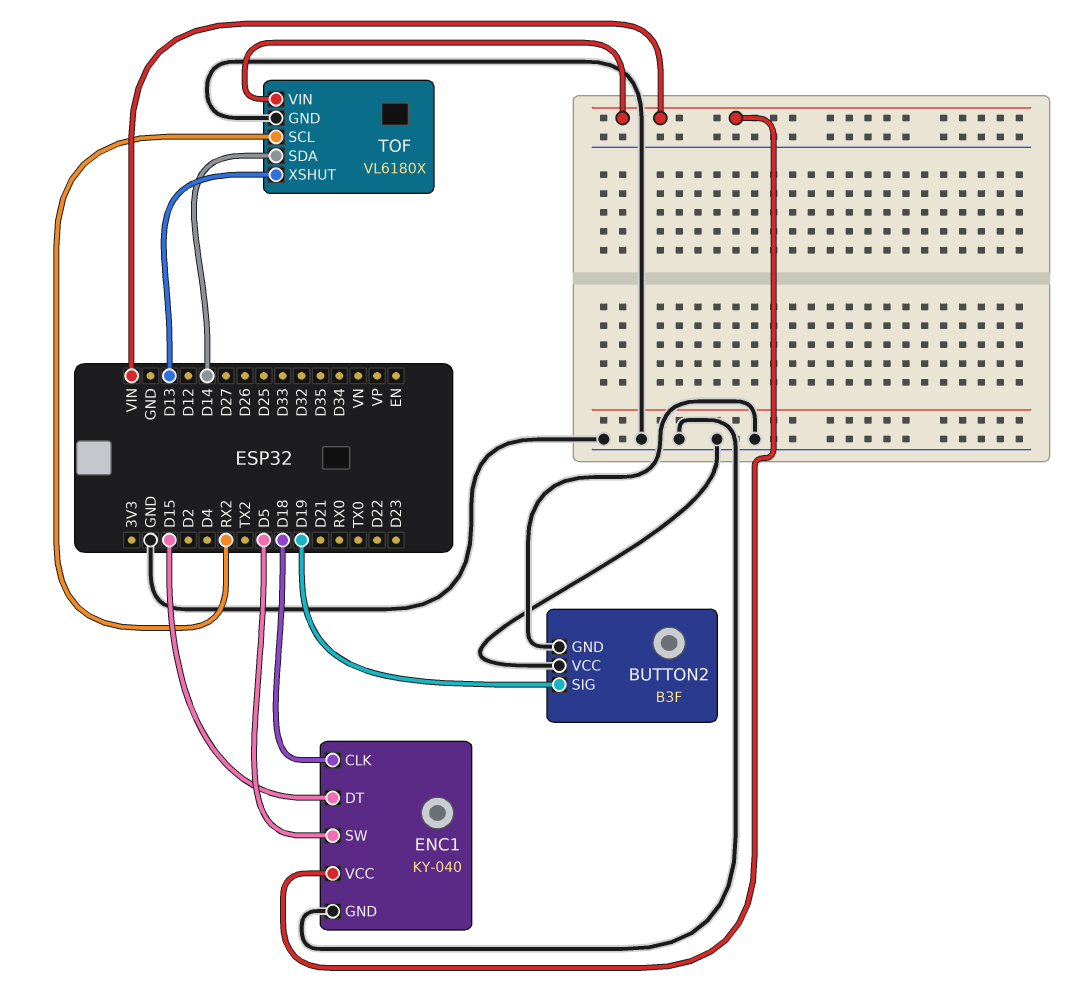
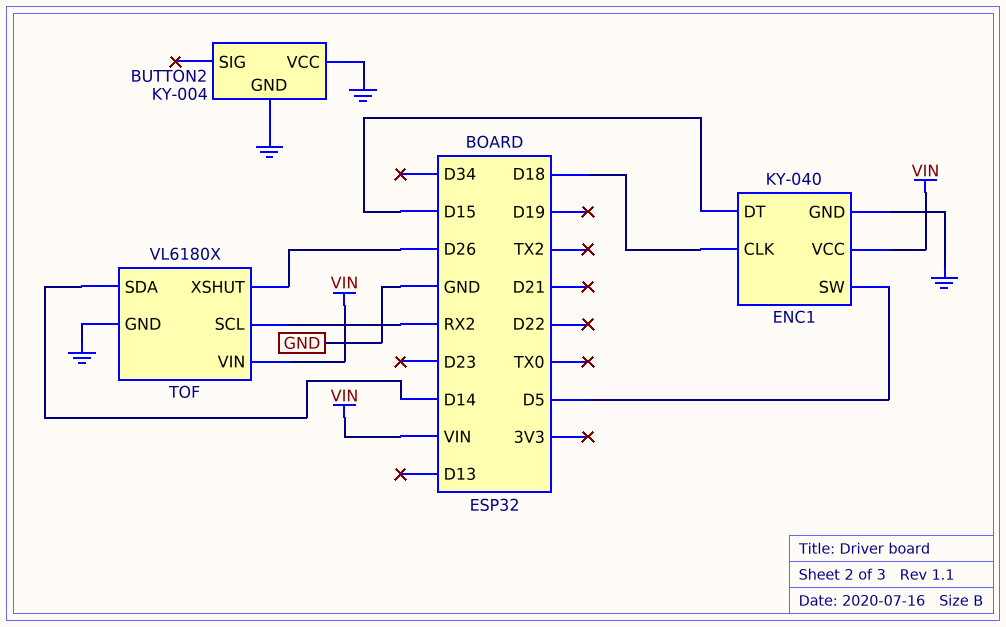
BUTTON2: B3F -> KY-004
BUTTON2 pin SIG: D19 -> none
TOF pin XSHUT: D13 -> D26

